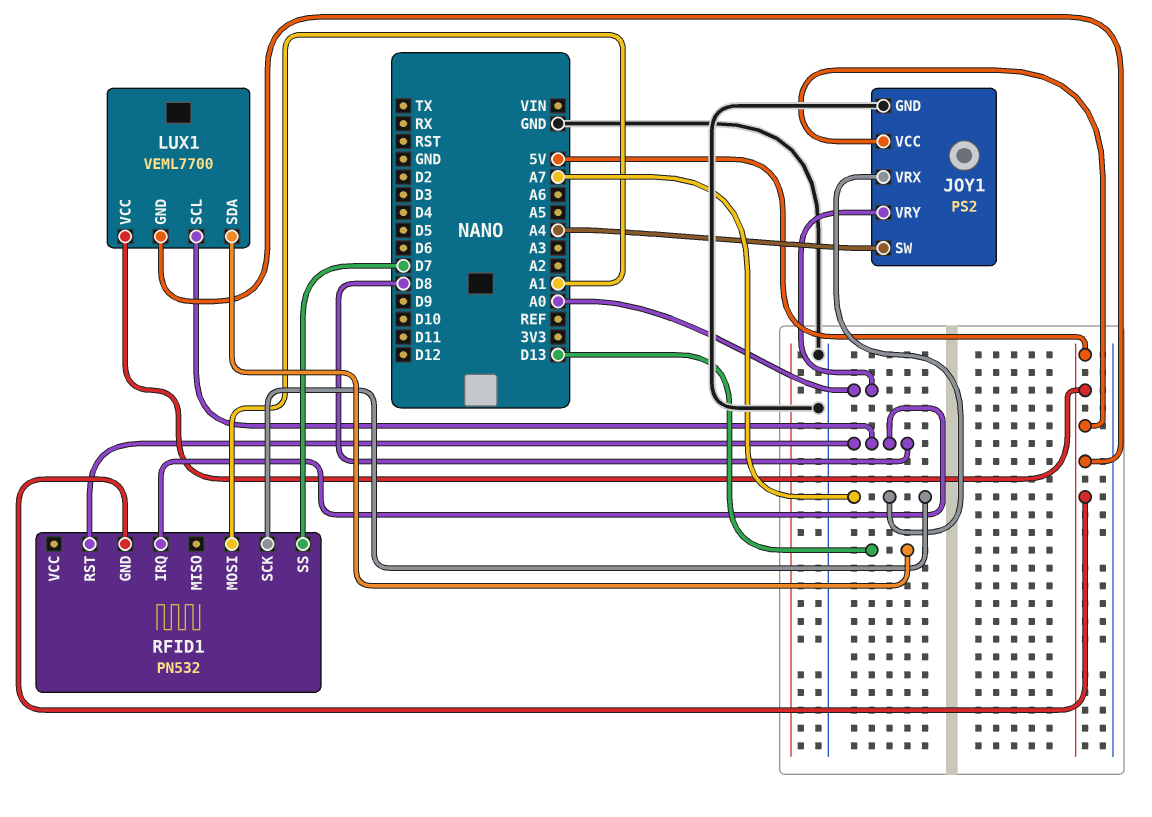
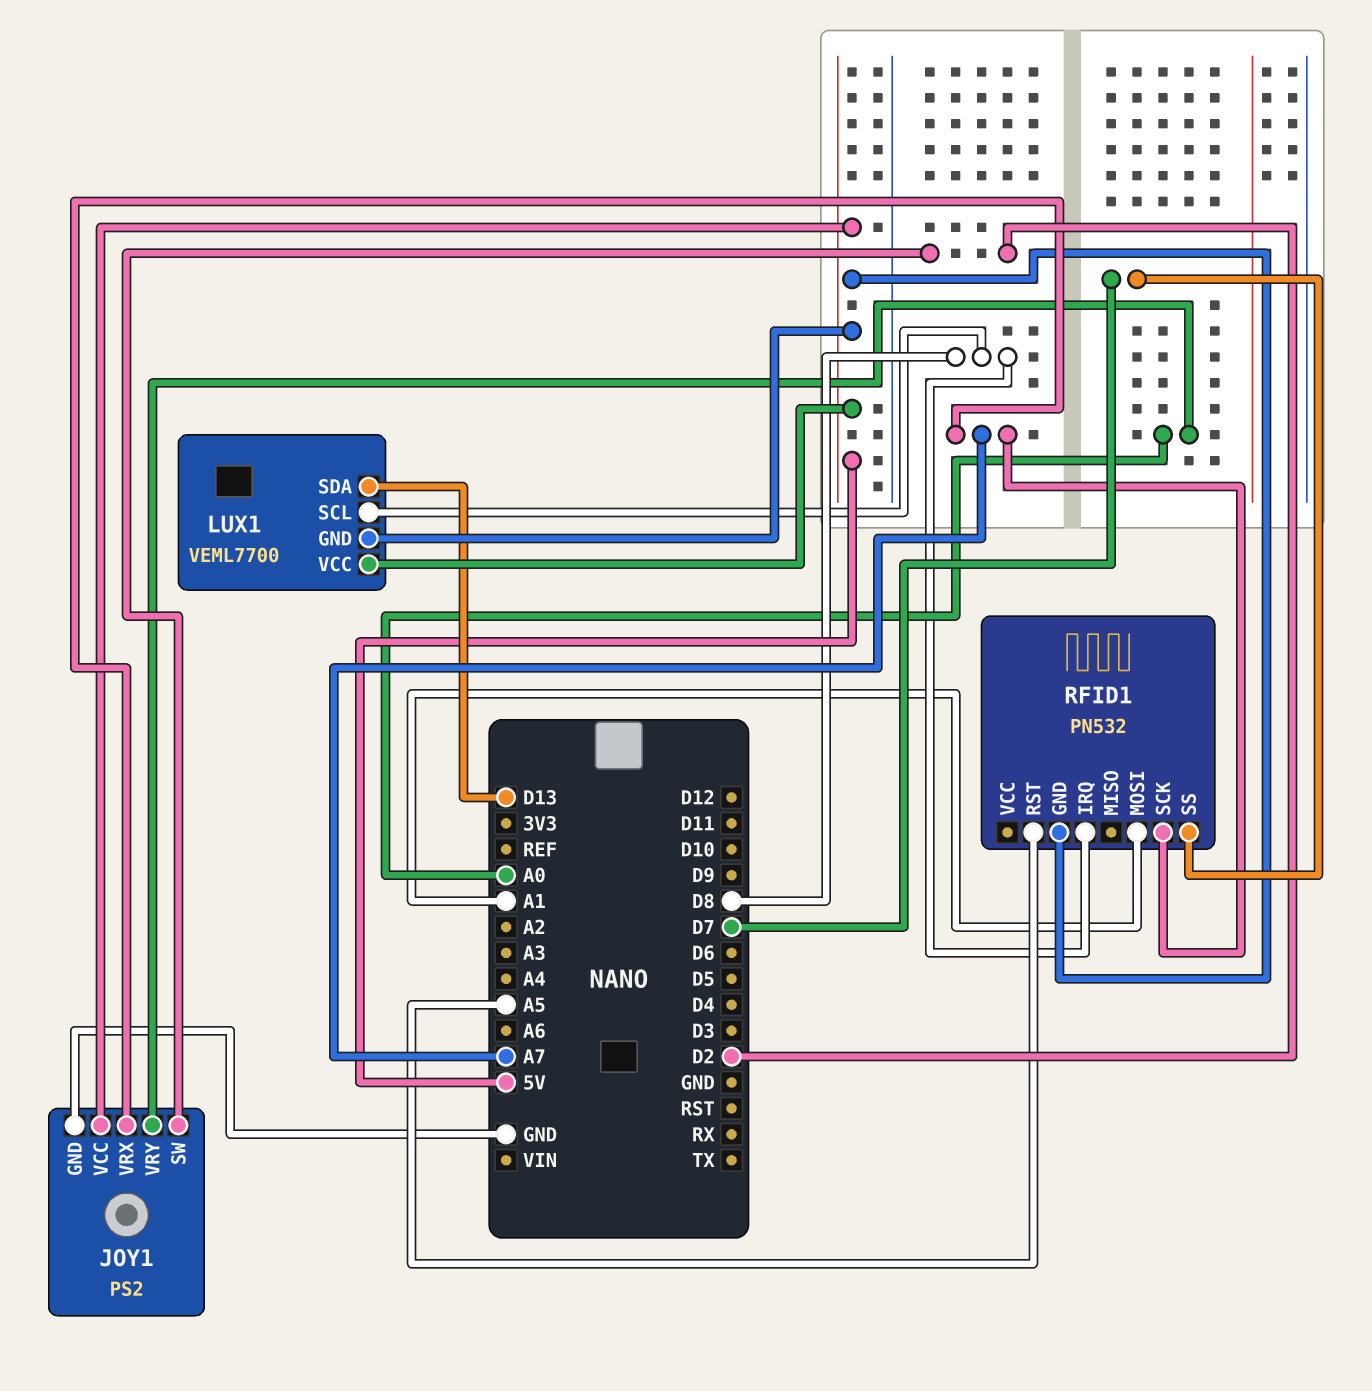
JOY1 pin SW: A4 -> D2
RFID1 pin RST: D8 -> A5

